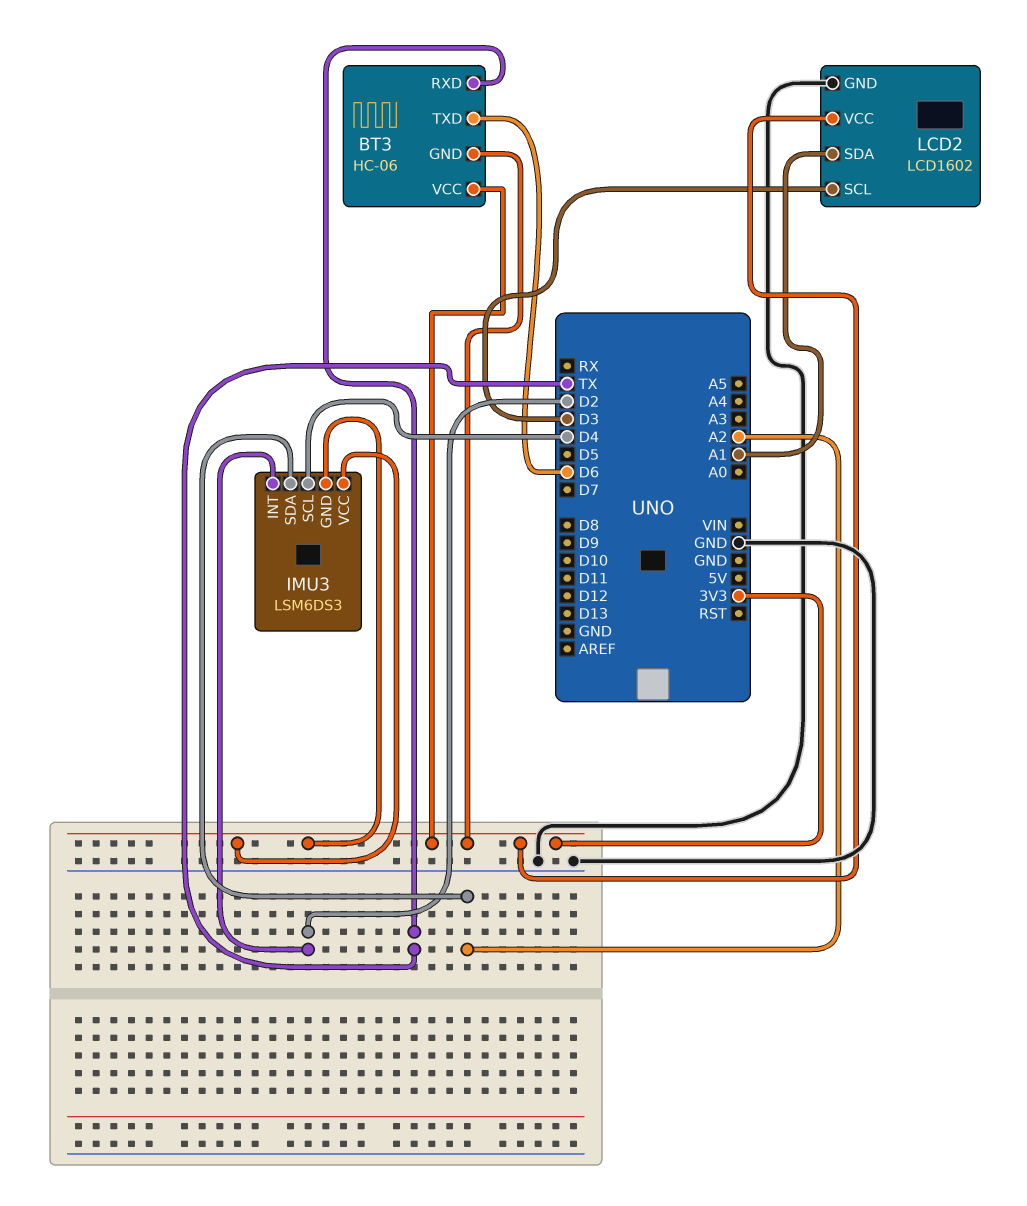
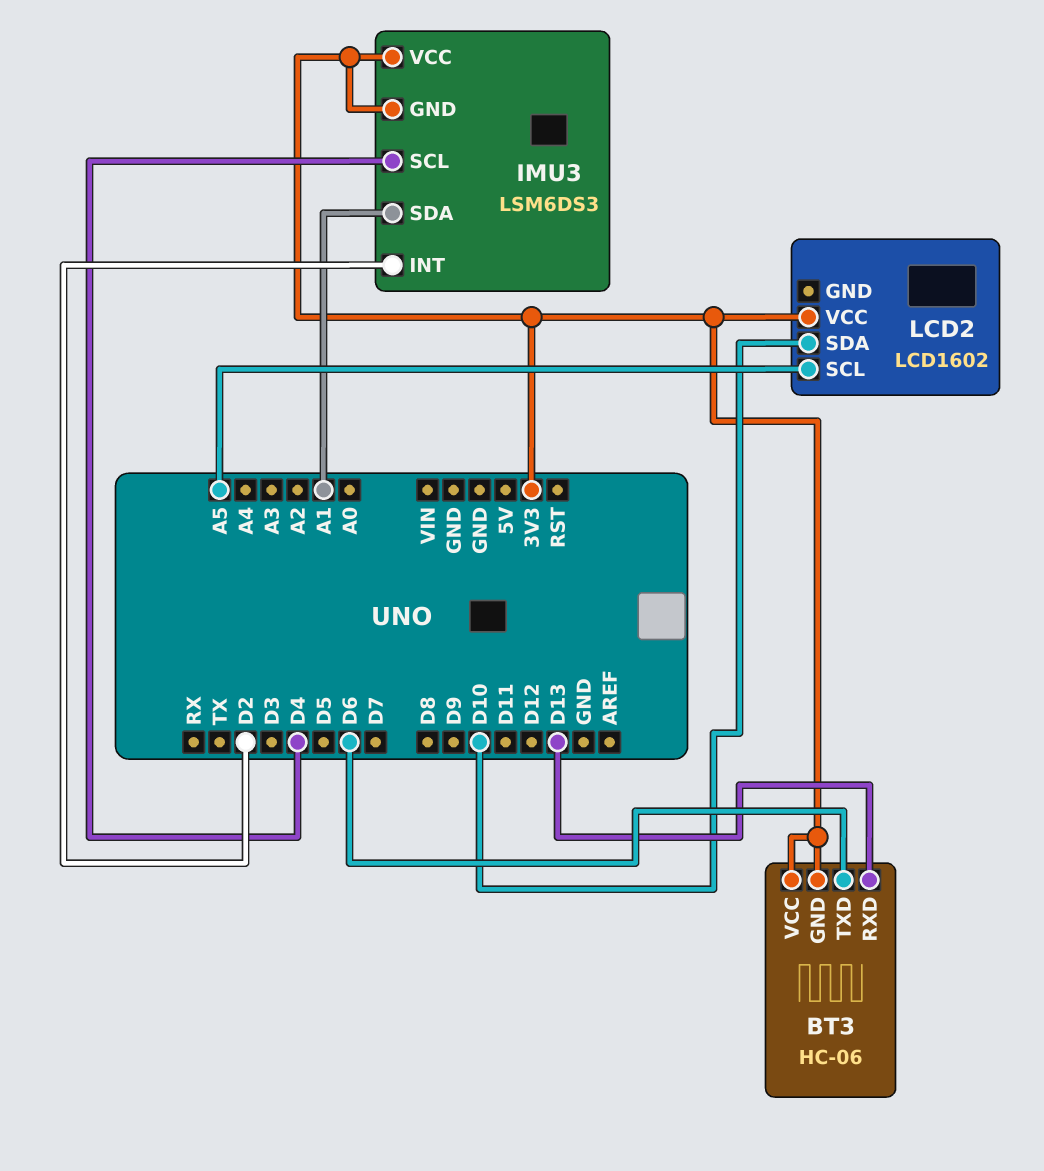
BT3 pin RXD: TX -> D13
IMU3 pin SDA: A2 -> A1
LCD2 pin GND: GND -> none
LCD2 pin SCL: D3 -> A5
LCD2 pin SDA: A1 -> D10

